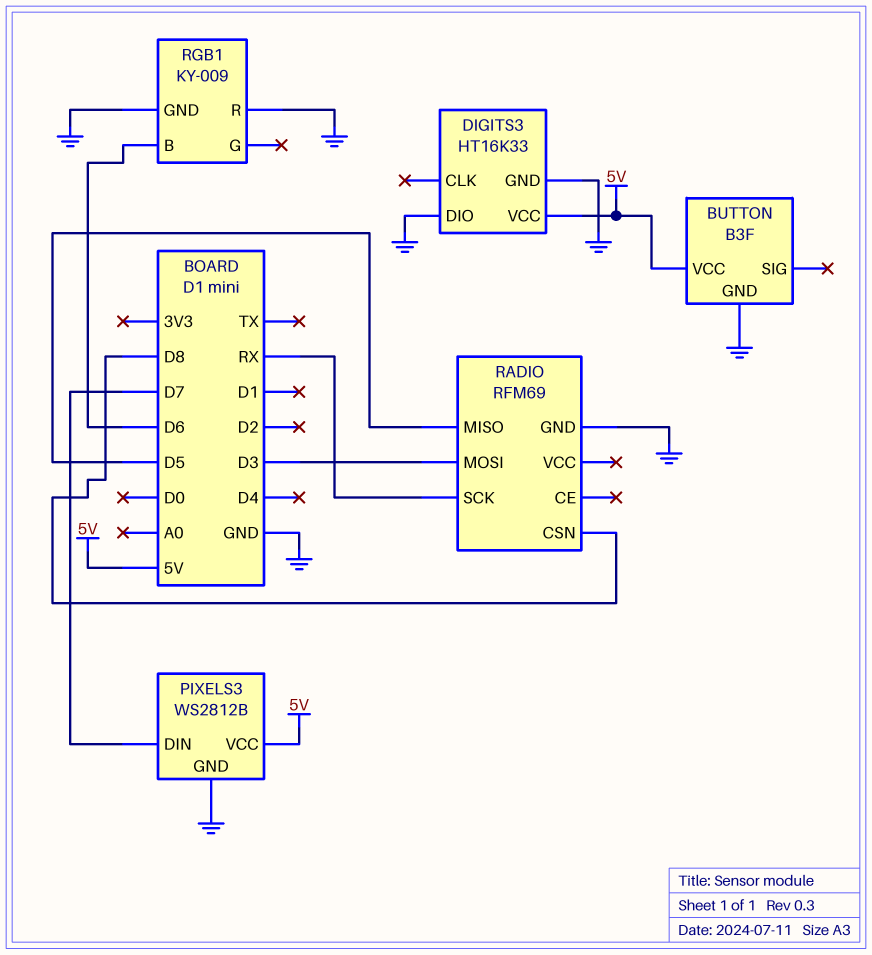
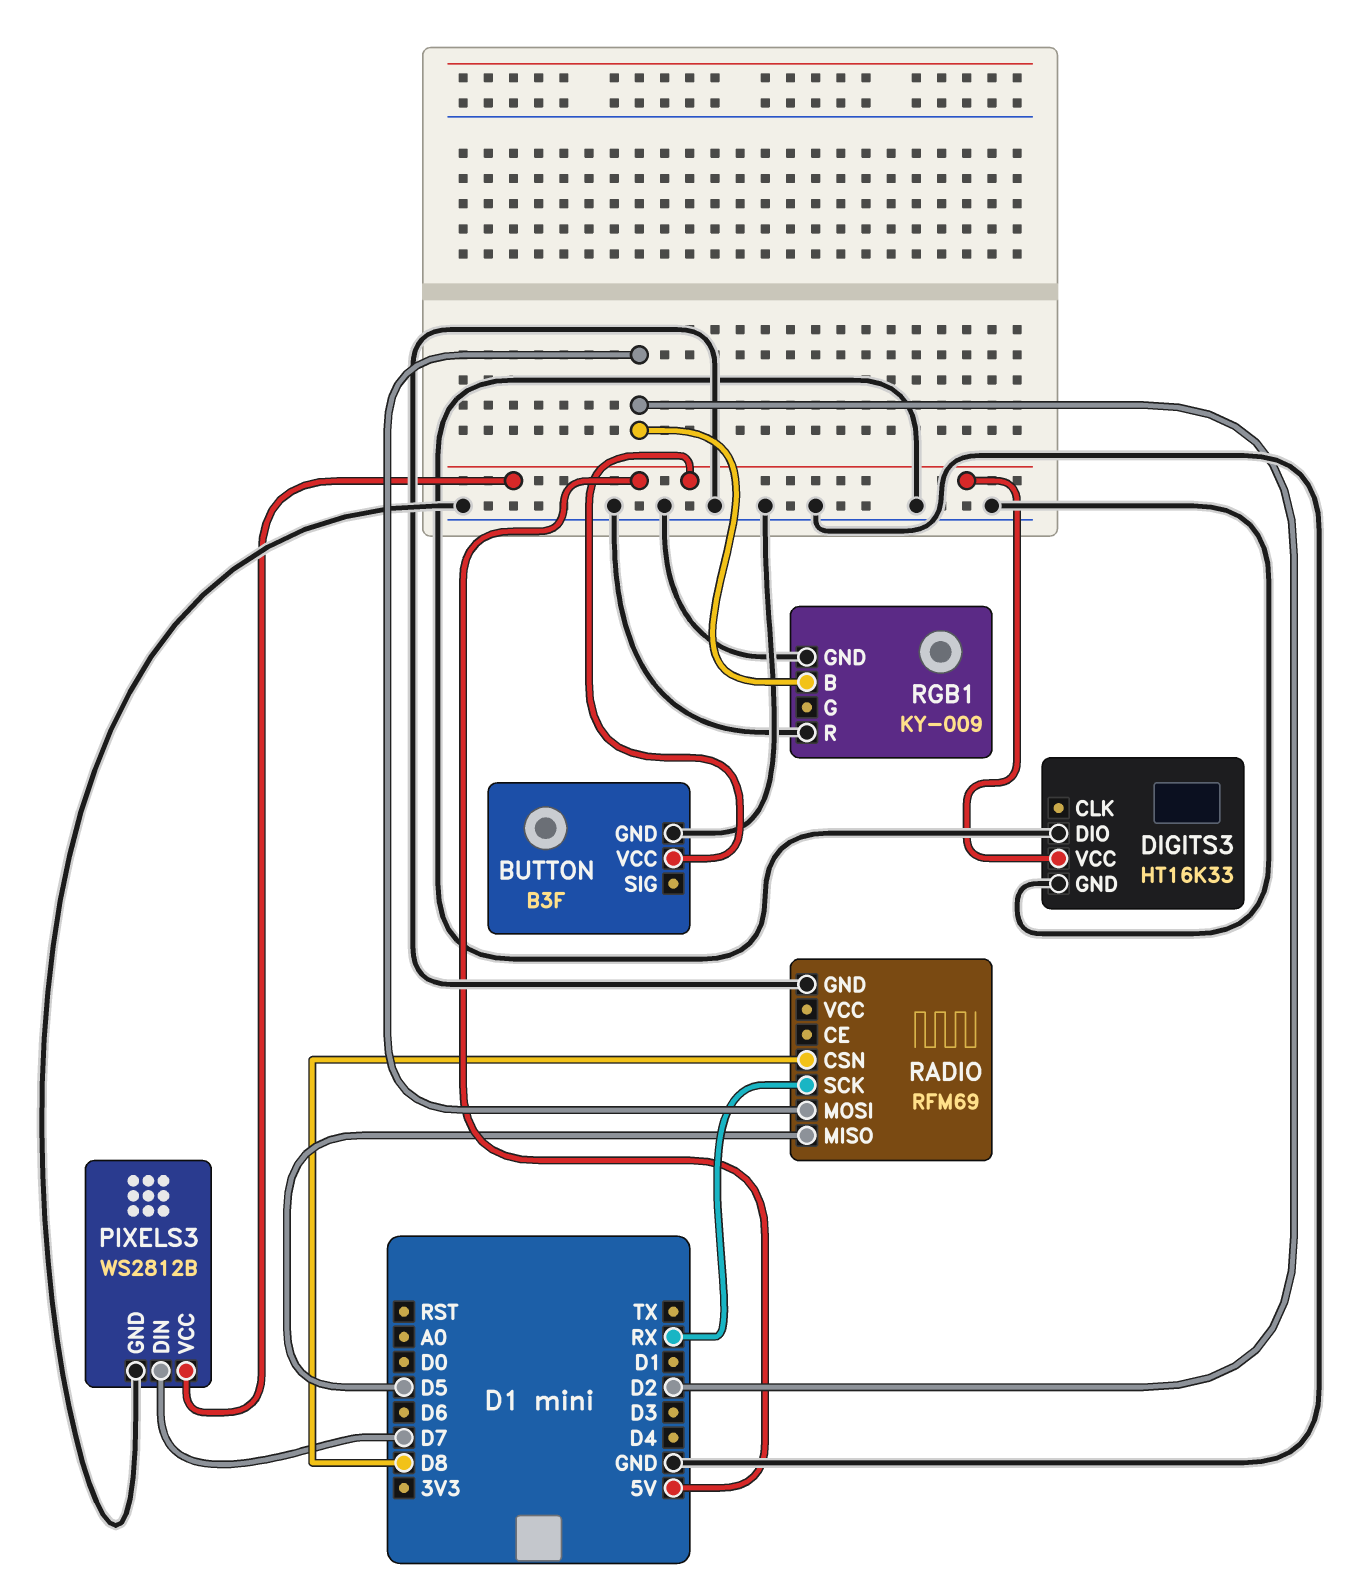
RADIO pin MOSI: D3 -> D2
RGB1 pin B: D6 -> D2

